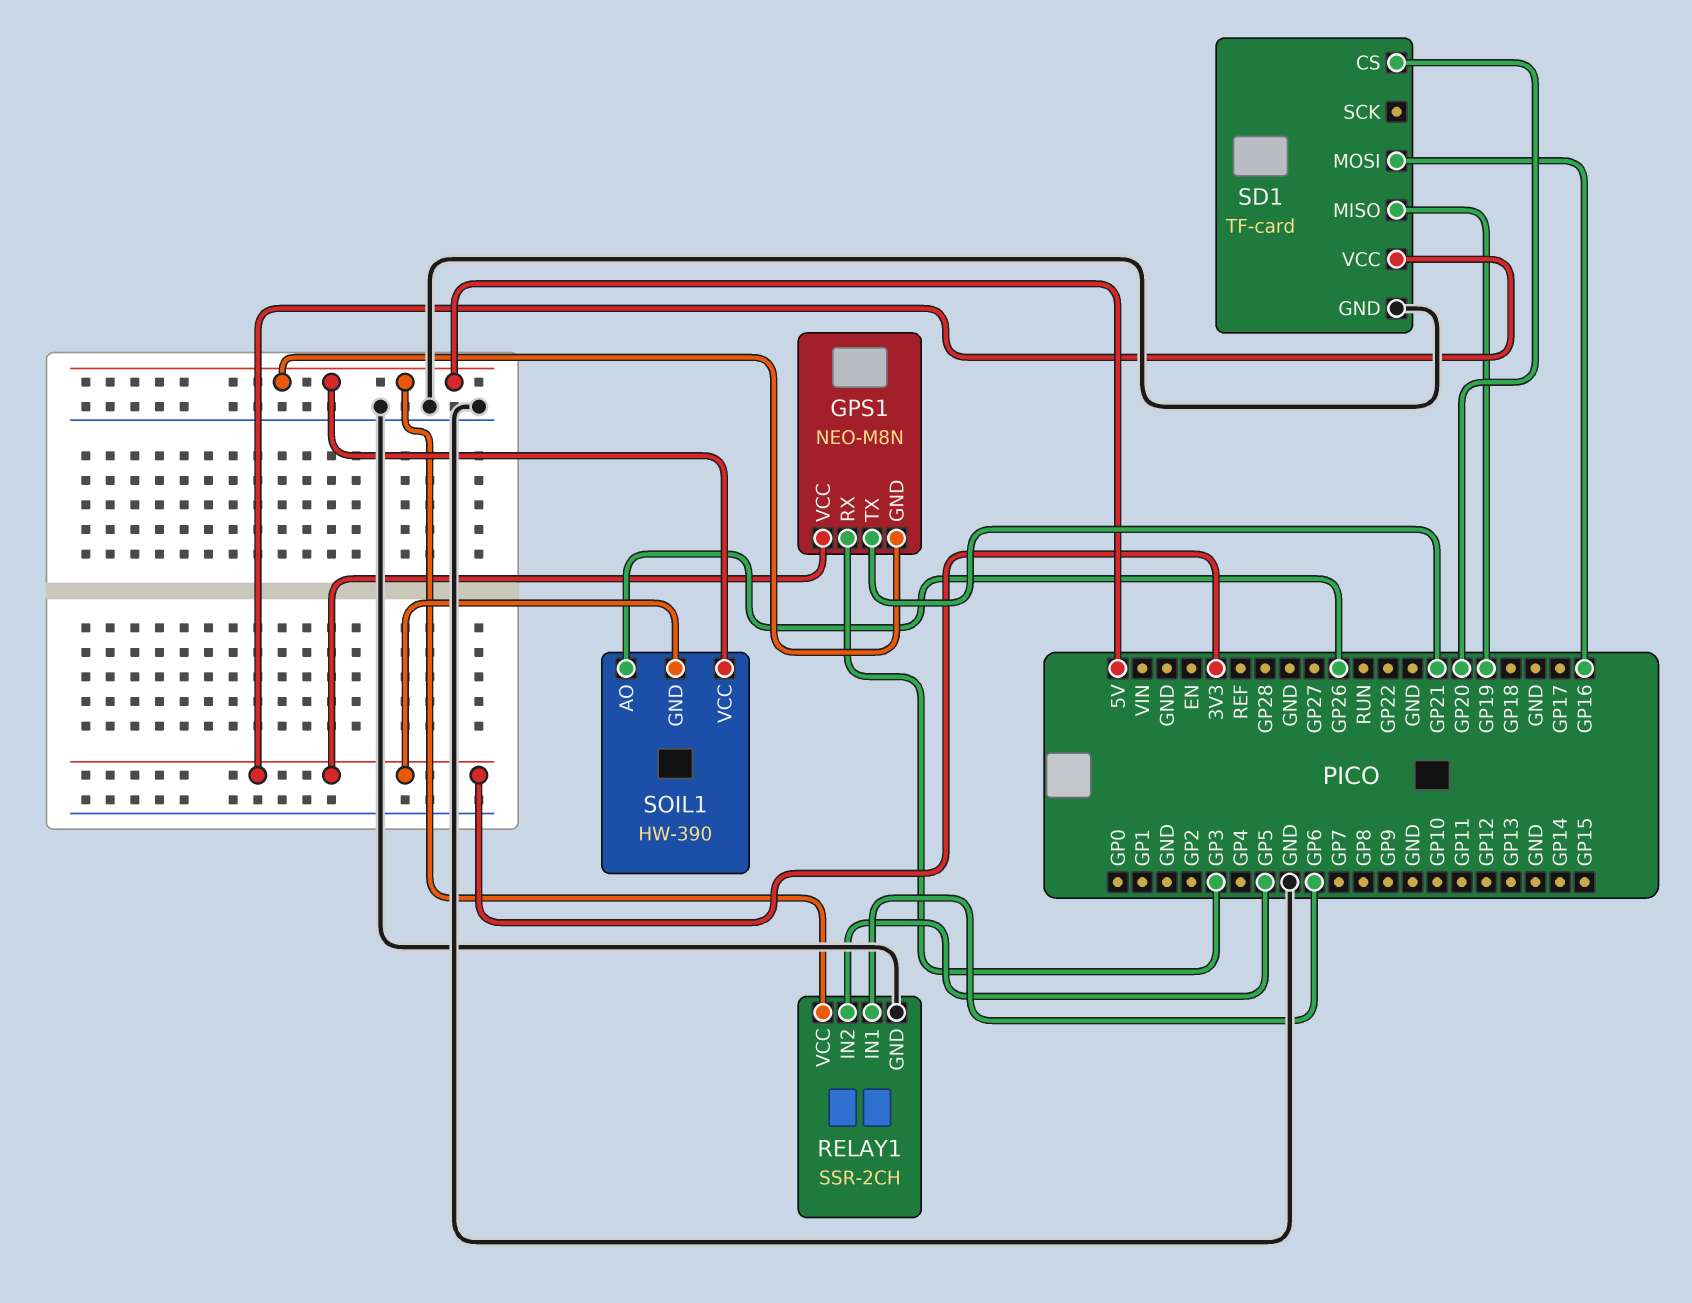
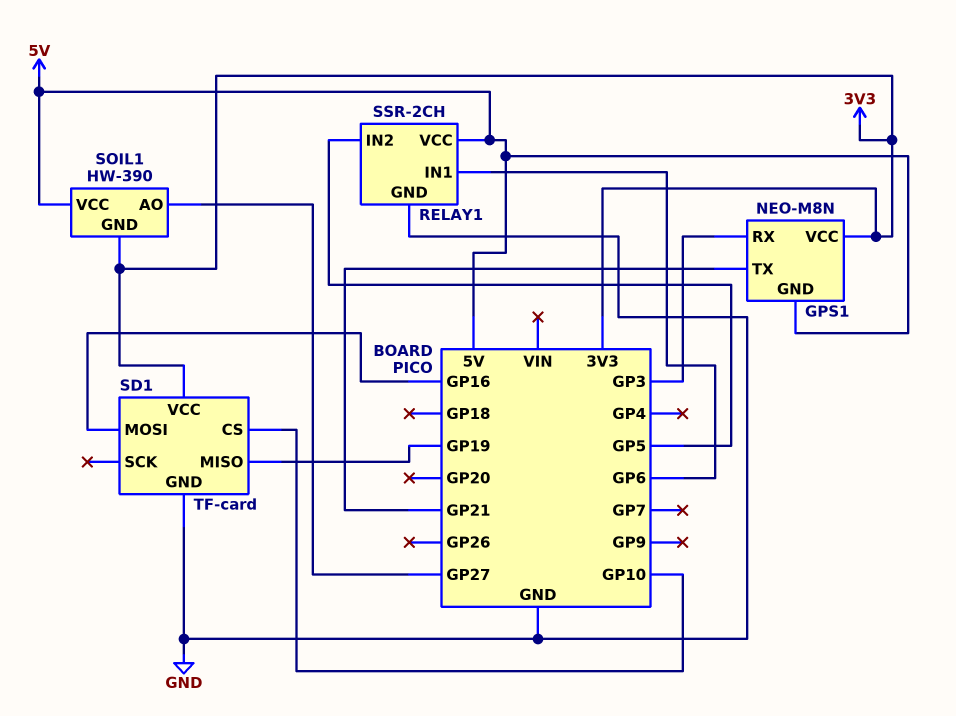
SD1 pin CS: GP20 -> GP10
SOIL1 pin AO: GP26 -> GP27

